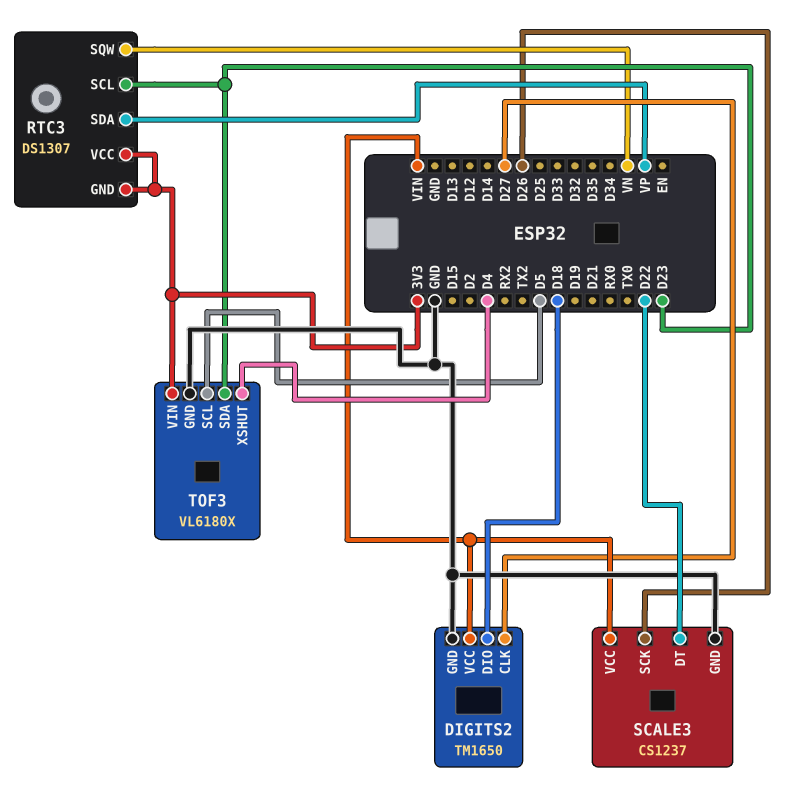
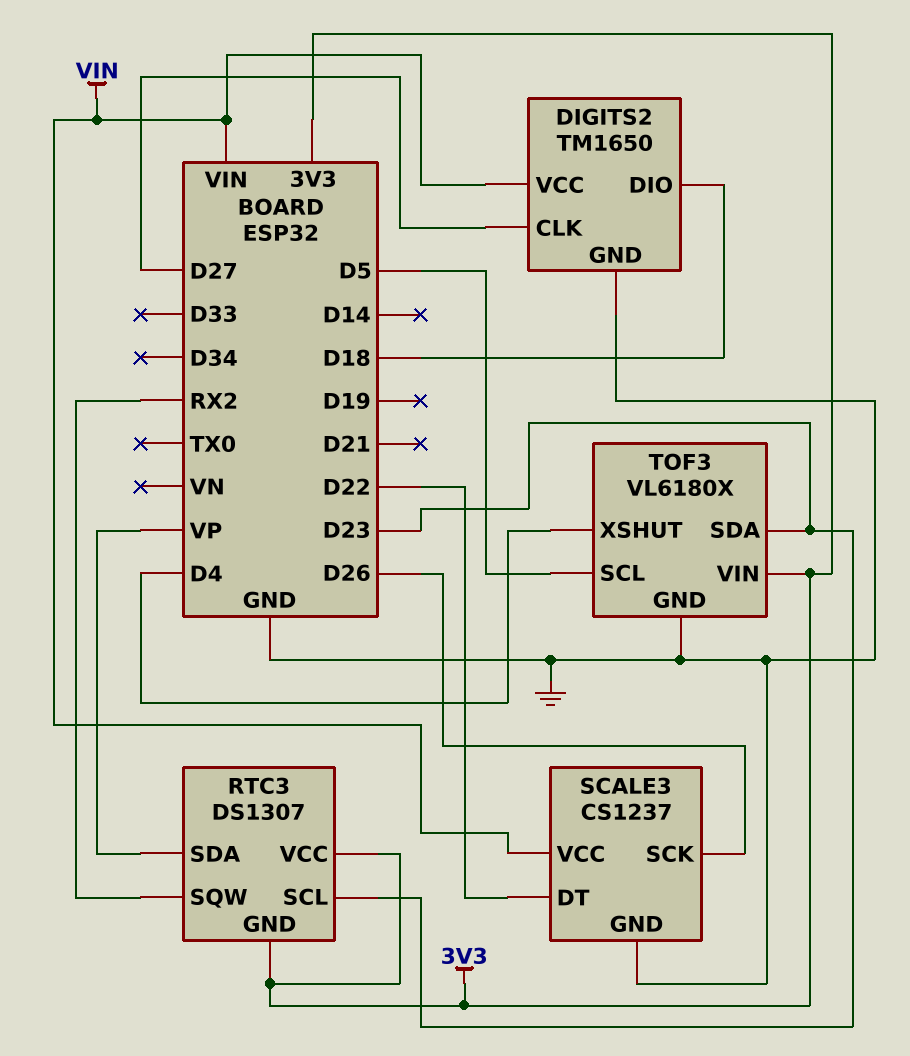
RTC3 pin SQW: VN -> RX2

